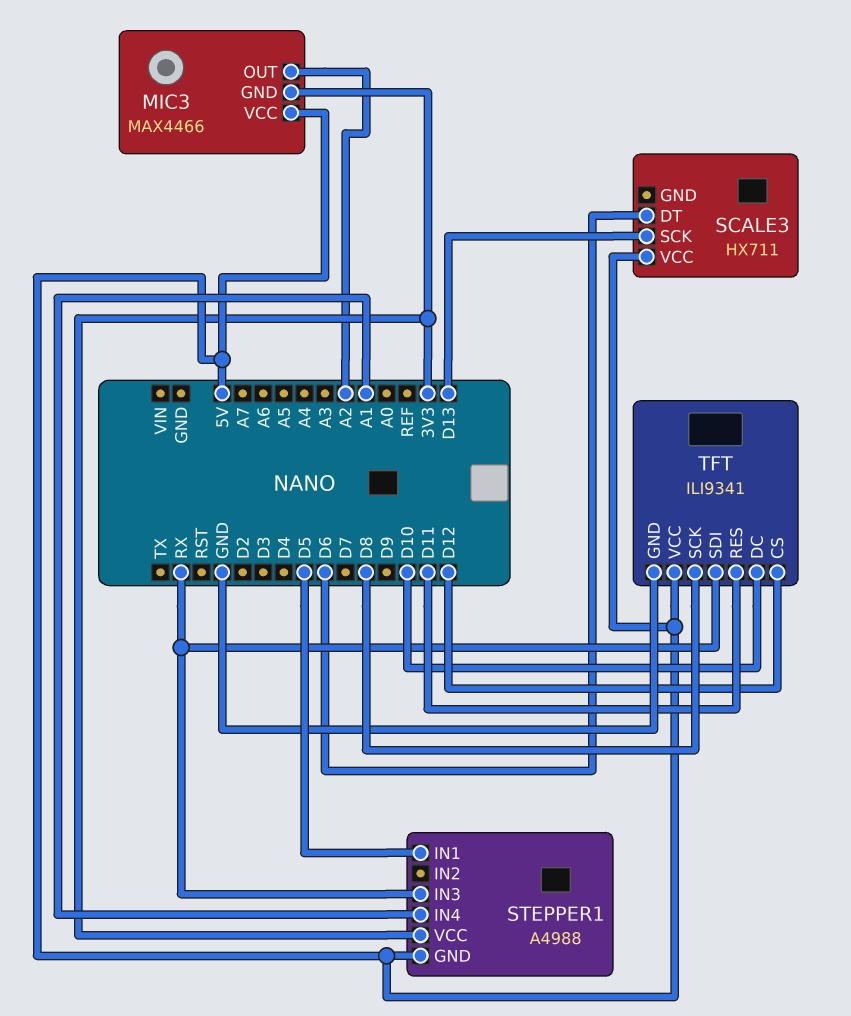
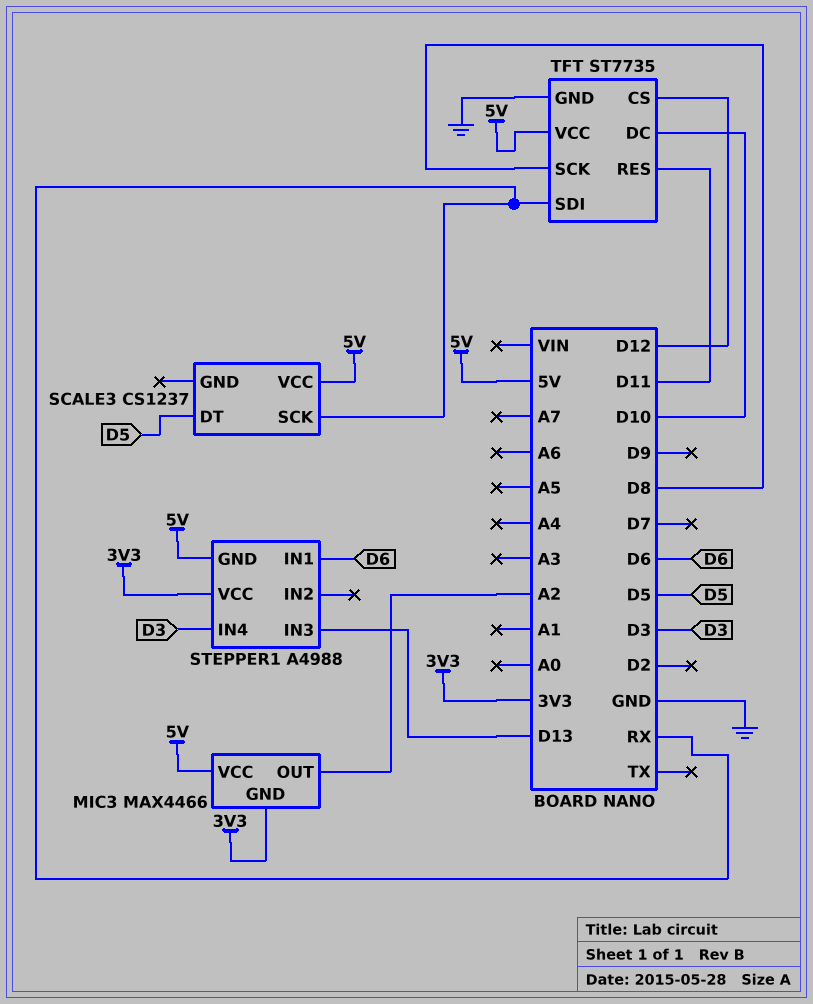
SCALE3: HX711 -> CS1237
SCALE3 pin DT: D6 -> D5
SCALE3 pin SCK: D13 -> RX
STEPPER1 pin IN1: D5 -> D6
STEPPER1 pin IN3: RX -> D13
STEPPER1 pin IN4: A1 -> D3
TFT: ILI9341 -> ST7735

